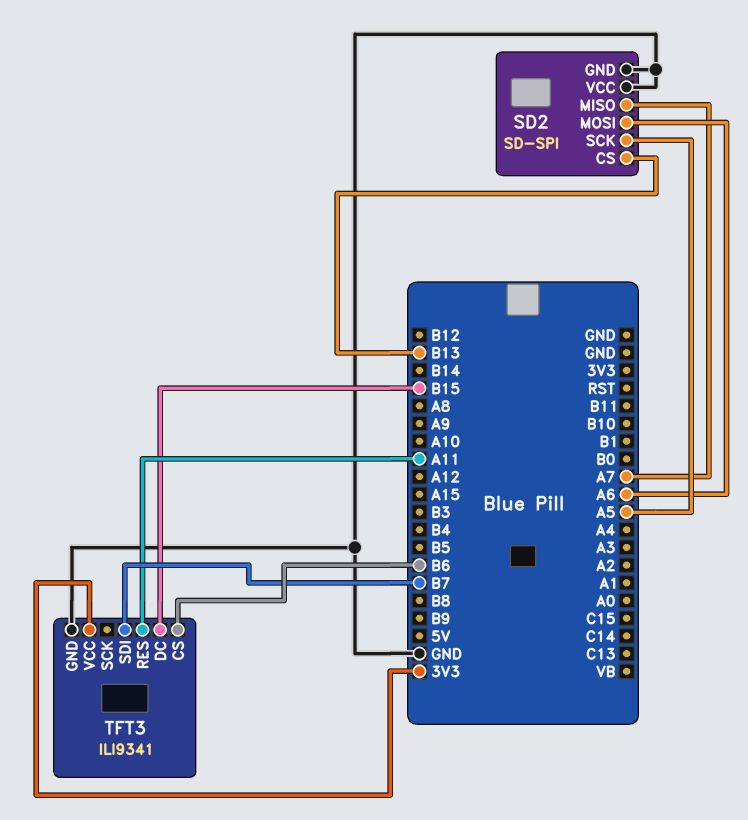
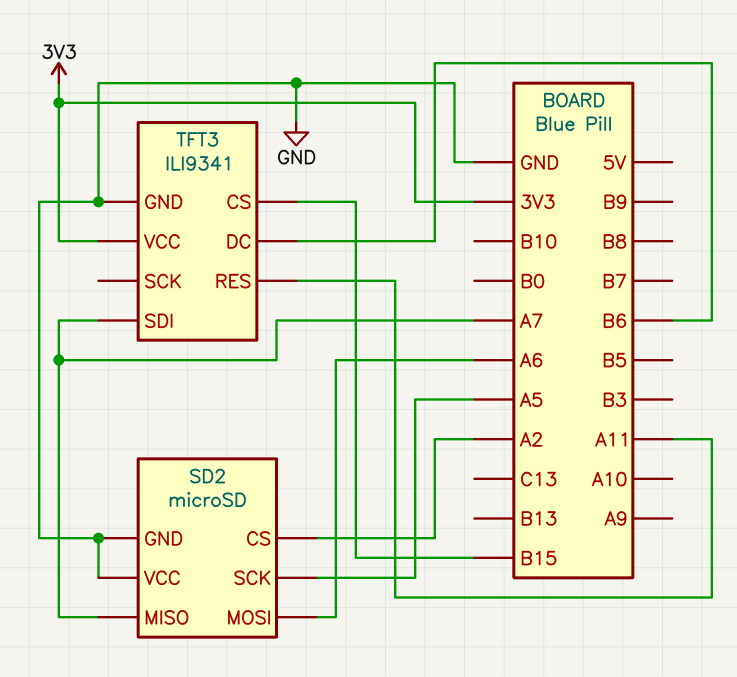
SD2: SD-SPI -> microSD
SD2 pin CS: B13 -> A2
TFT3 pin CS: B6 -> B15
TFT3 pin DC: B15 -> B6
TFT3 pin SDI: B7 -> A7

